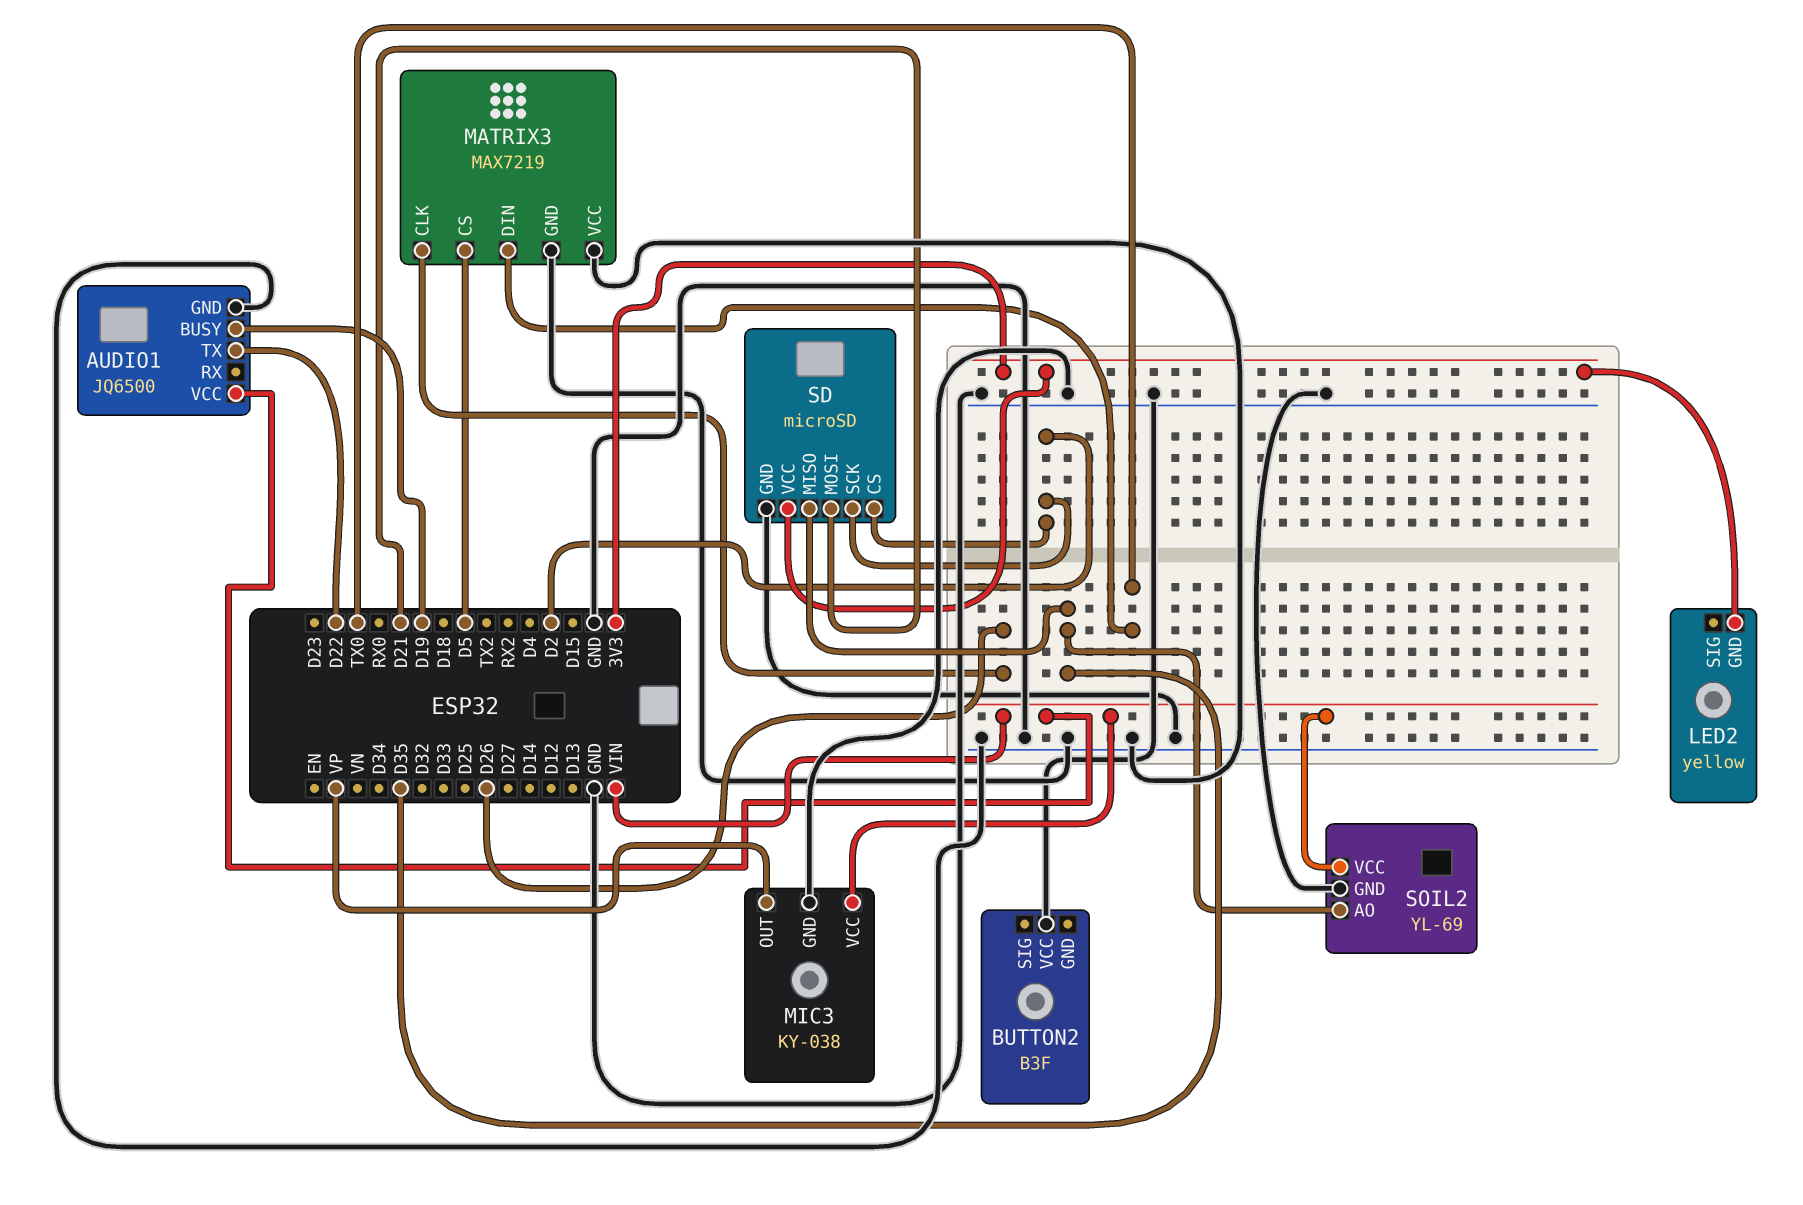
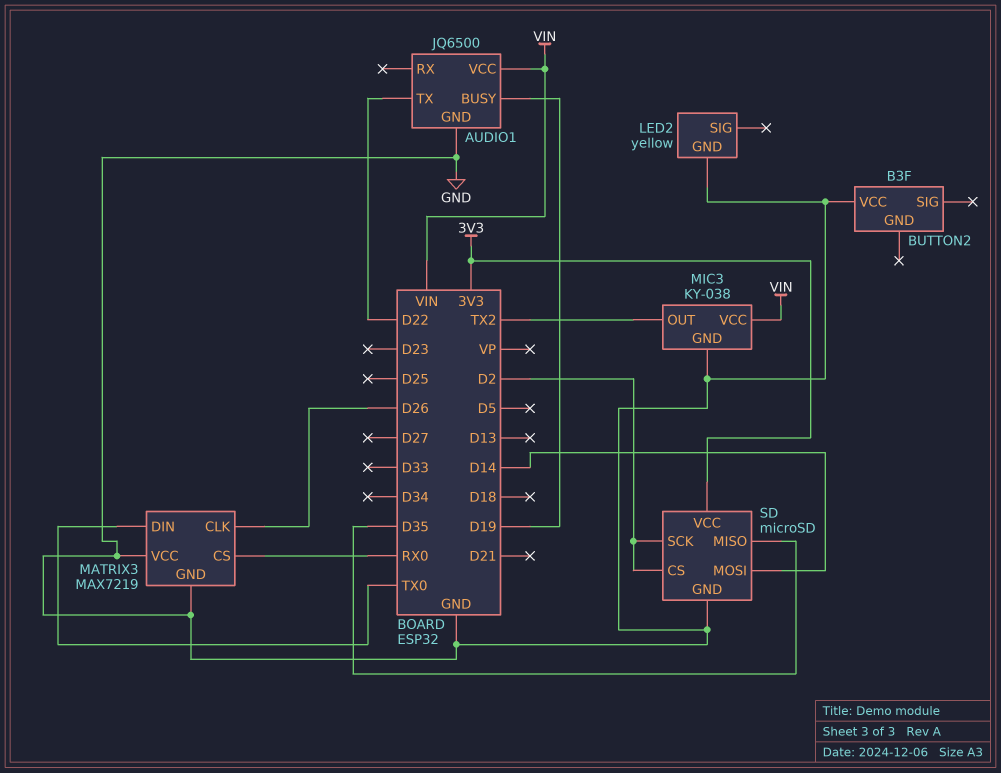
LED2 pin GND: 3V3 -> GND
MATRIX3 pin CS: D5 -> RX0
MIC3 pin OUT: VP -> TX2
SD pin MOSI: D21 -> D14
SOIL2: YL-69 -> none
SOIL2 pin AO: D35 -> none
SOIL2 pin GND: GND -> none
SOIL2 pin VCC: VIN -> none

